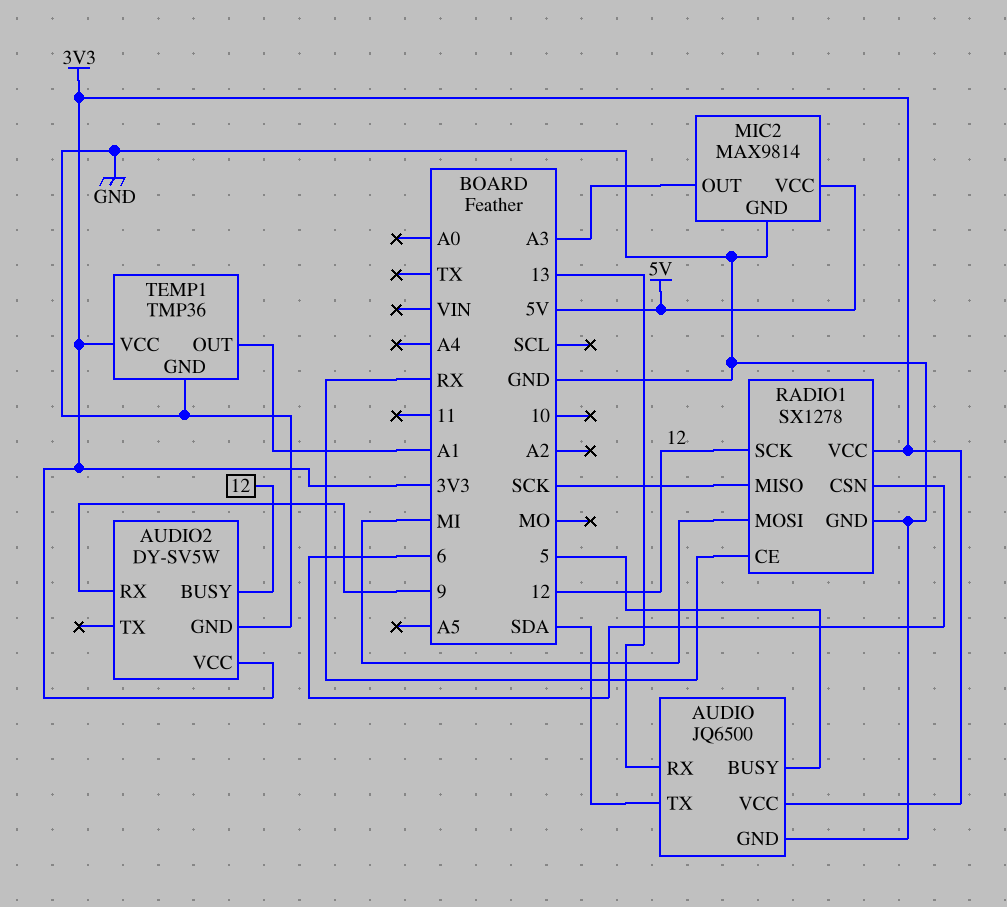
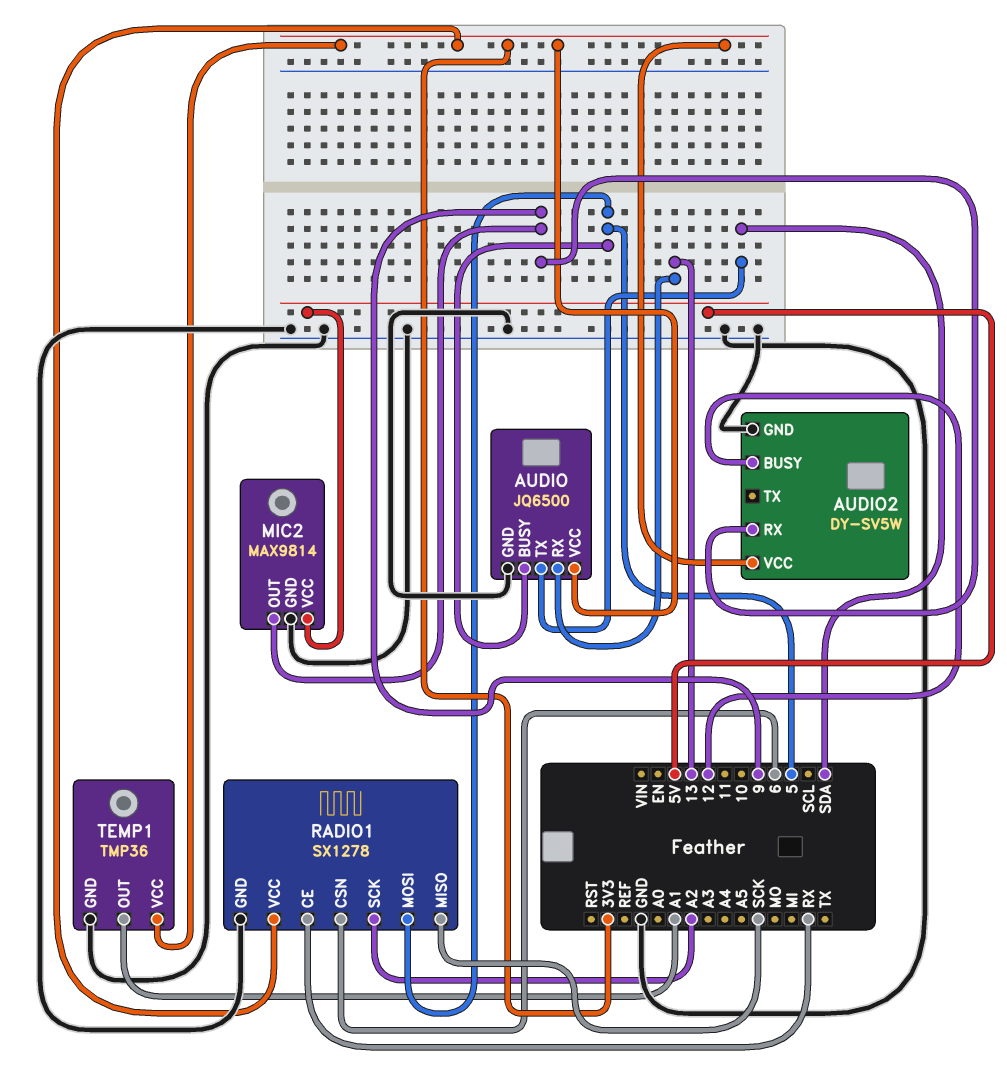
MIC2 pin OUT: A3 -> 9
RADIO1 pin MOSI: MI -> 5
RADIO1 pin SCK: 12 -> A2

